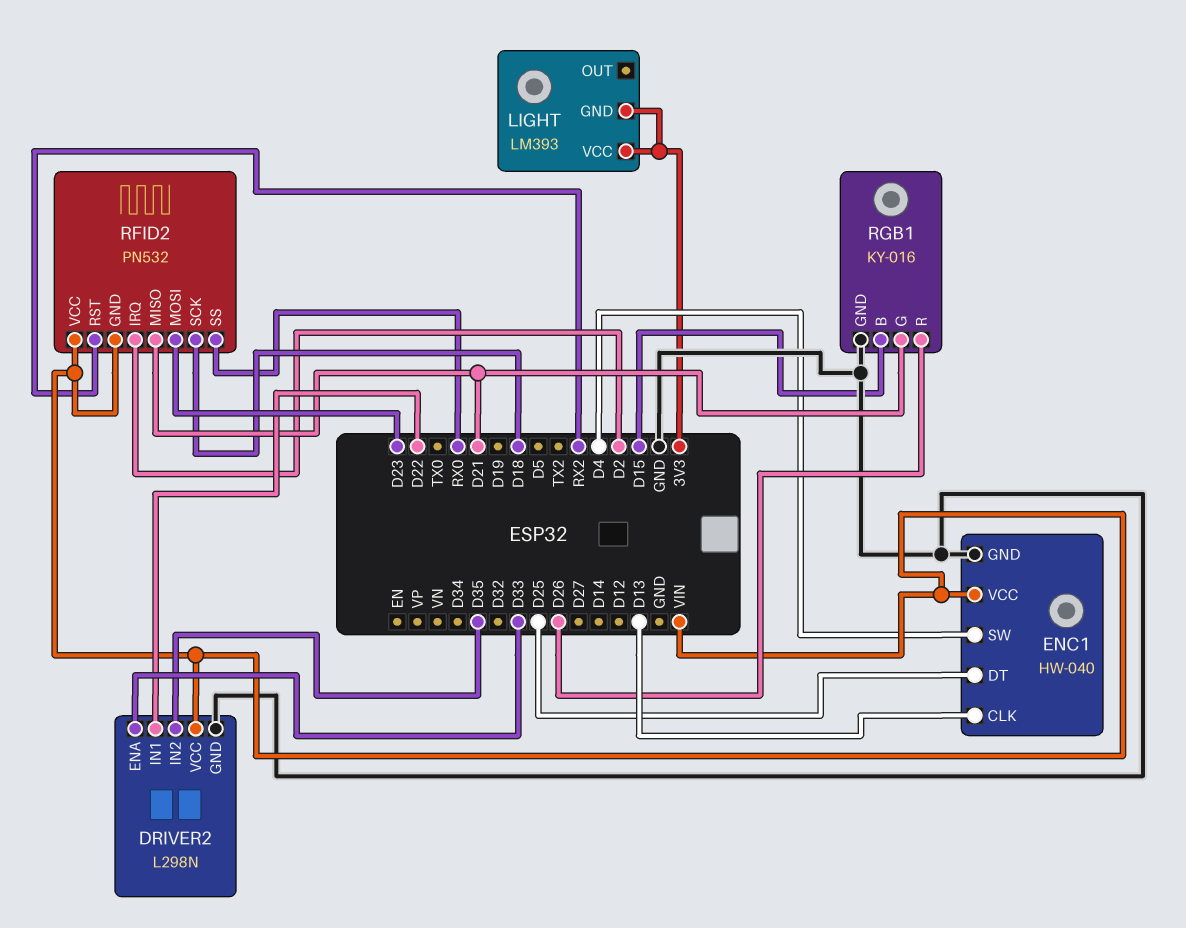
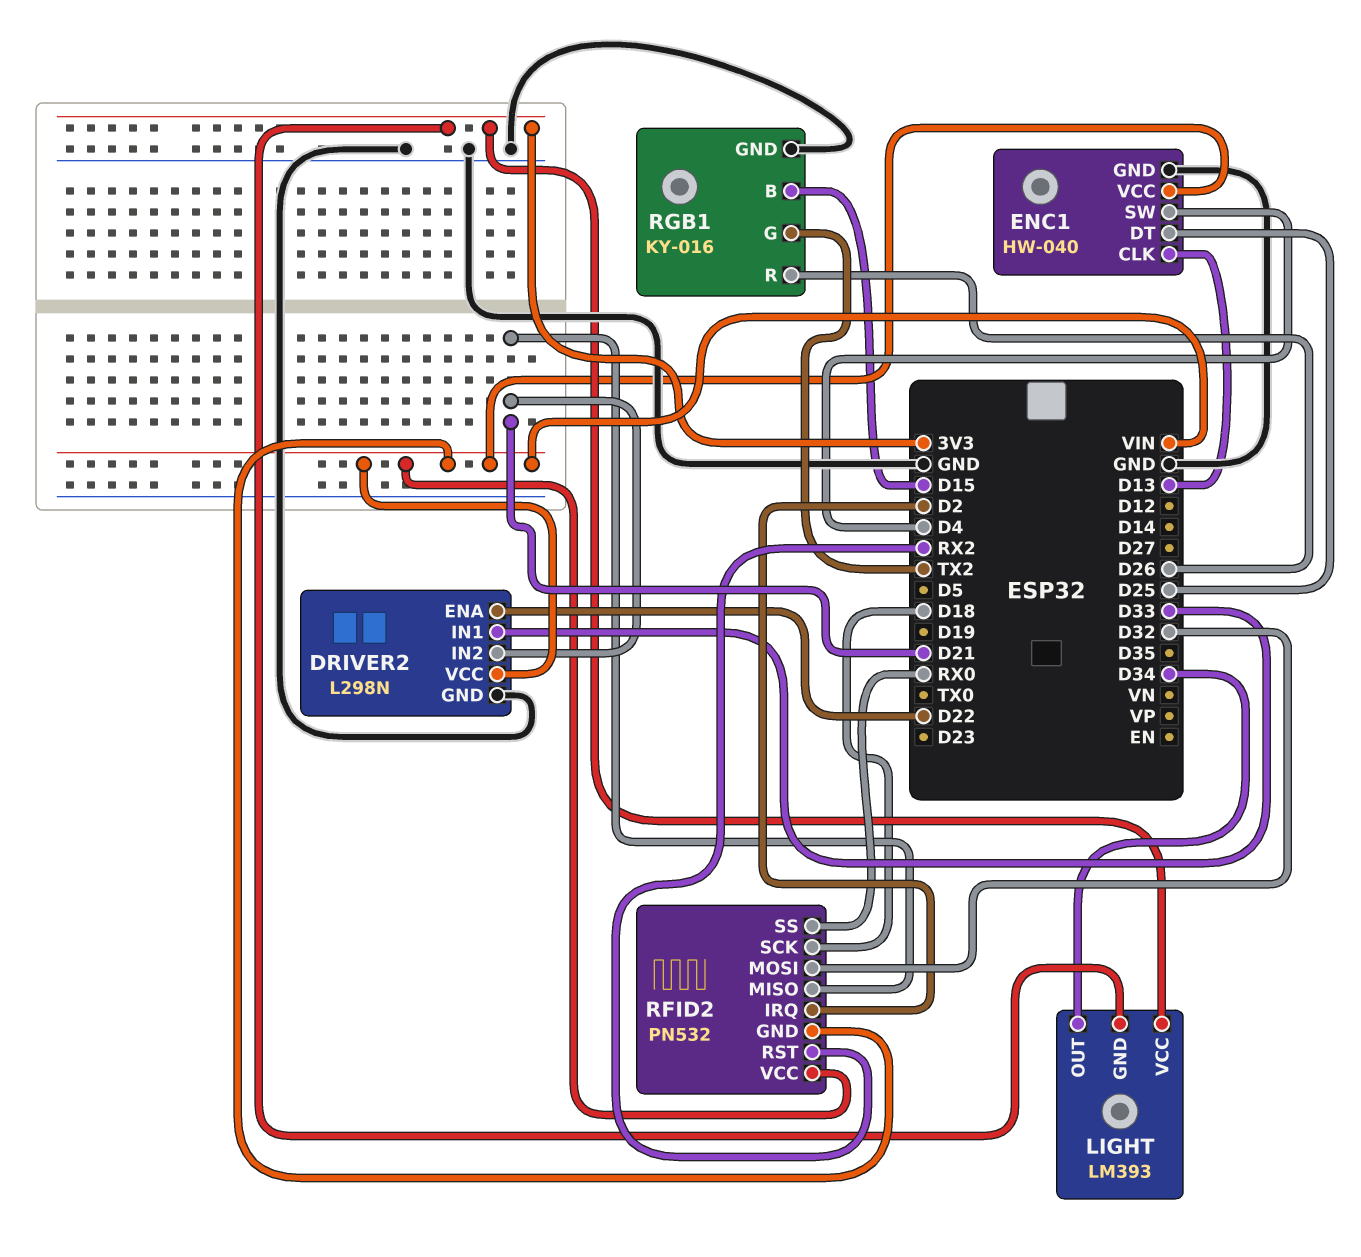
DRIVER2 pin ENA: D33 -> D22
DRIVER2 pin IN1: D22 -> D33
DRIVER2 pin IN2: D35 -> D21
LIGHT pin OUT: none -> D34
RFID2 pin MOSI: D23 -> D32
RGB1 pin G: D21 -> TX2

